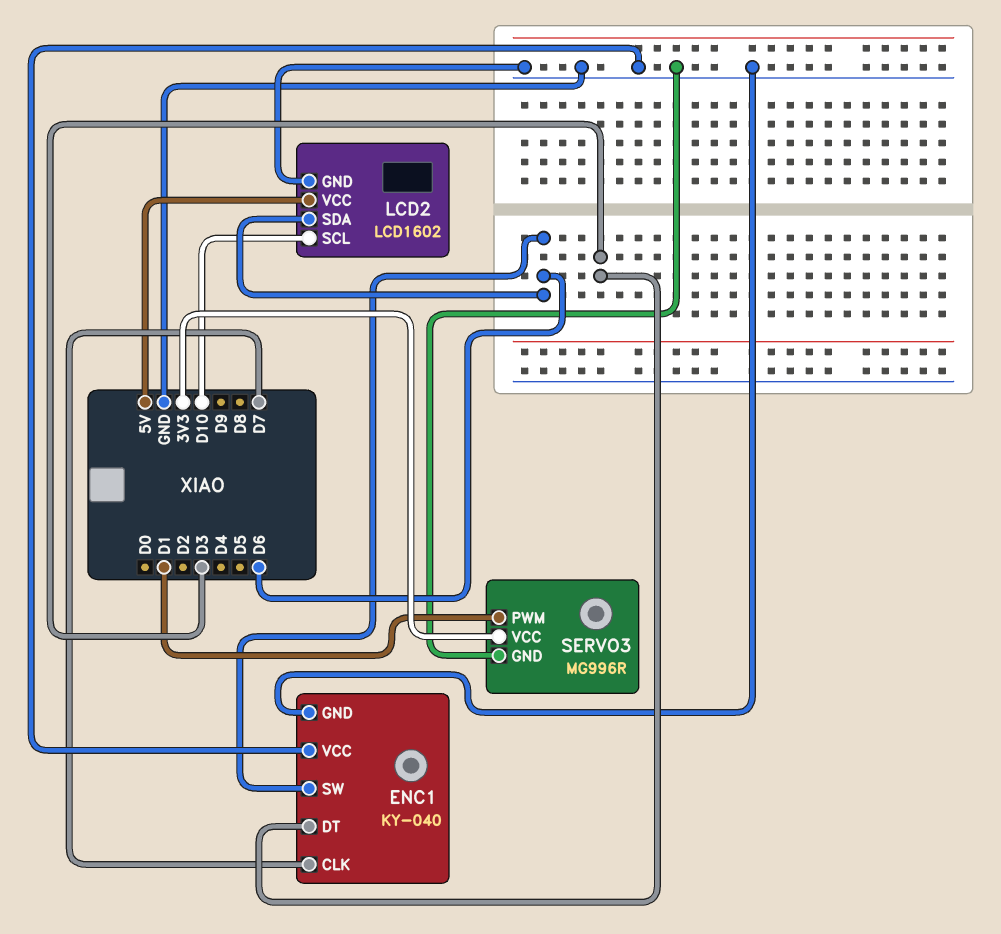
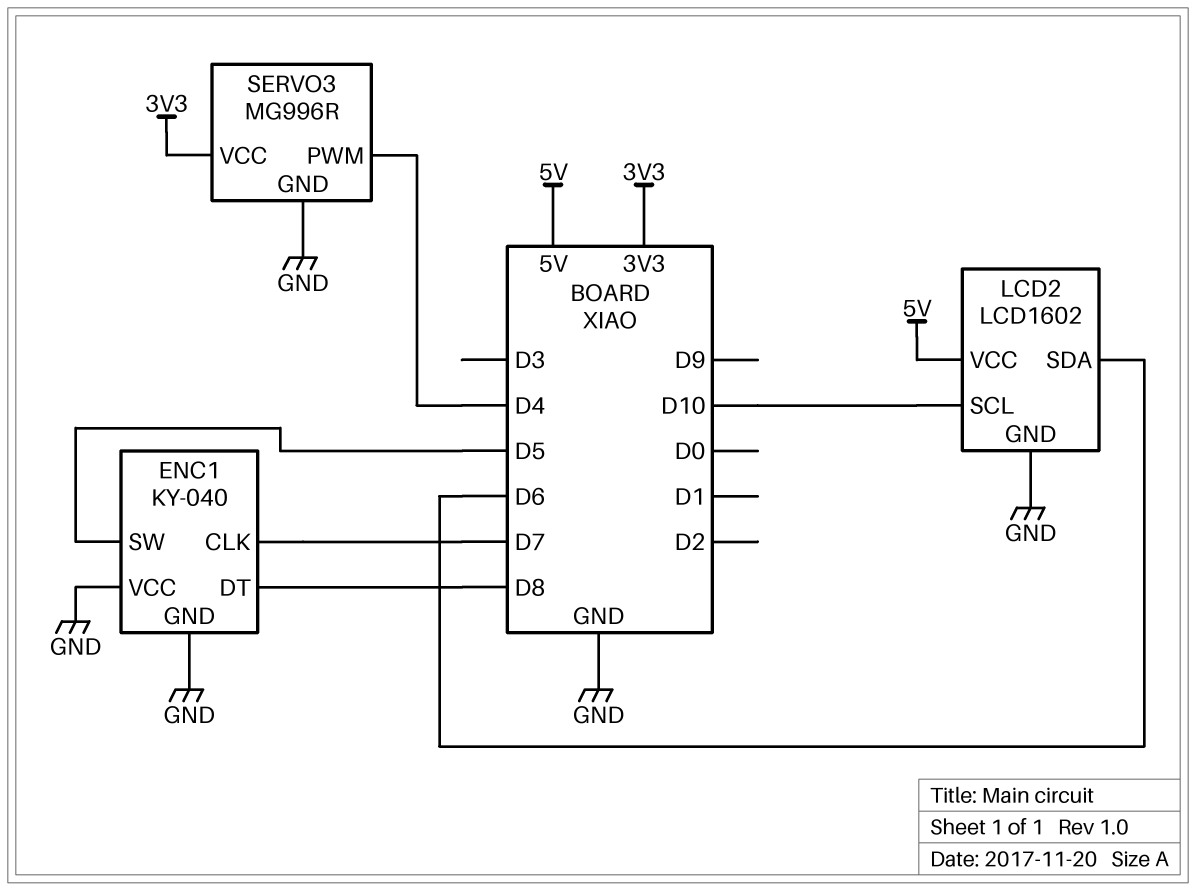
ENC1 pin DT: D3 -> D8
ENC1 pin SW: D6 -> D5
SERVO3 pin PWM: D1 -> D4

